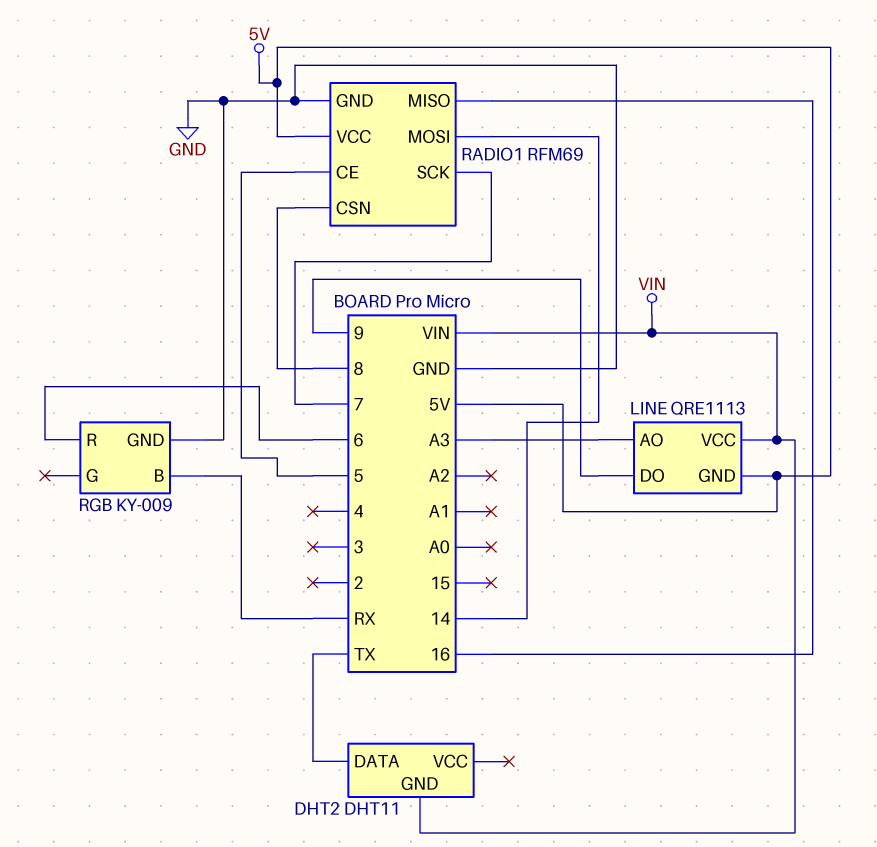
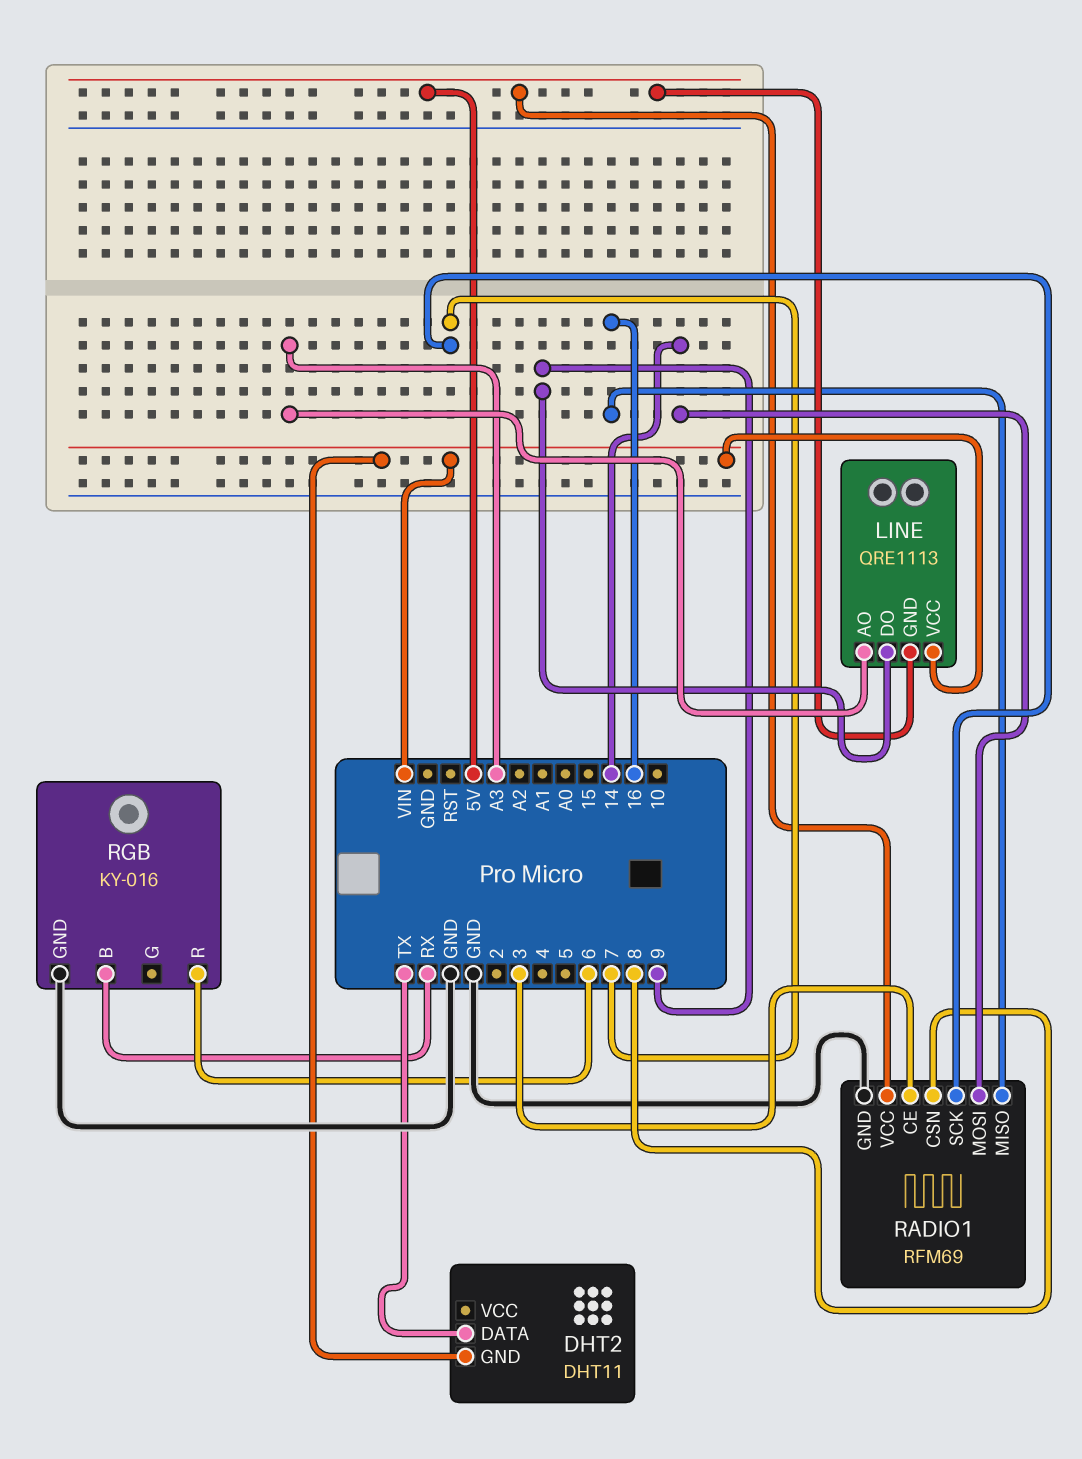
RADIO1 pin CE: 5 -> 3
RGB: KY-009 -> KY-016

